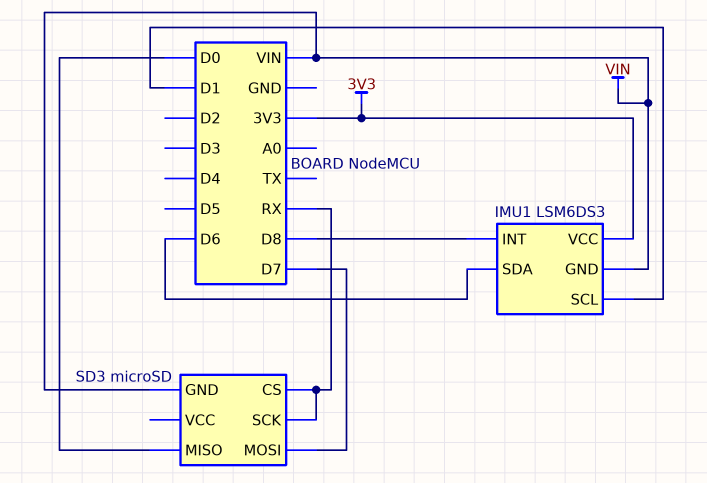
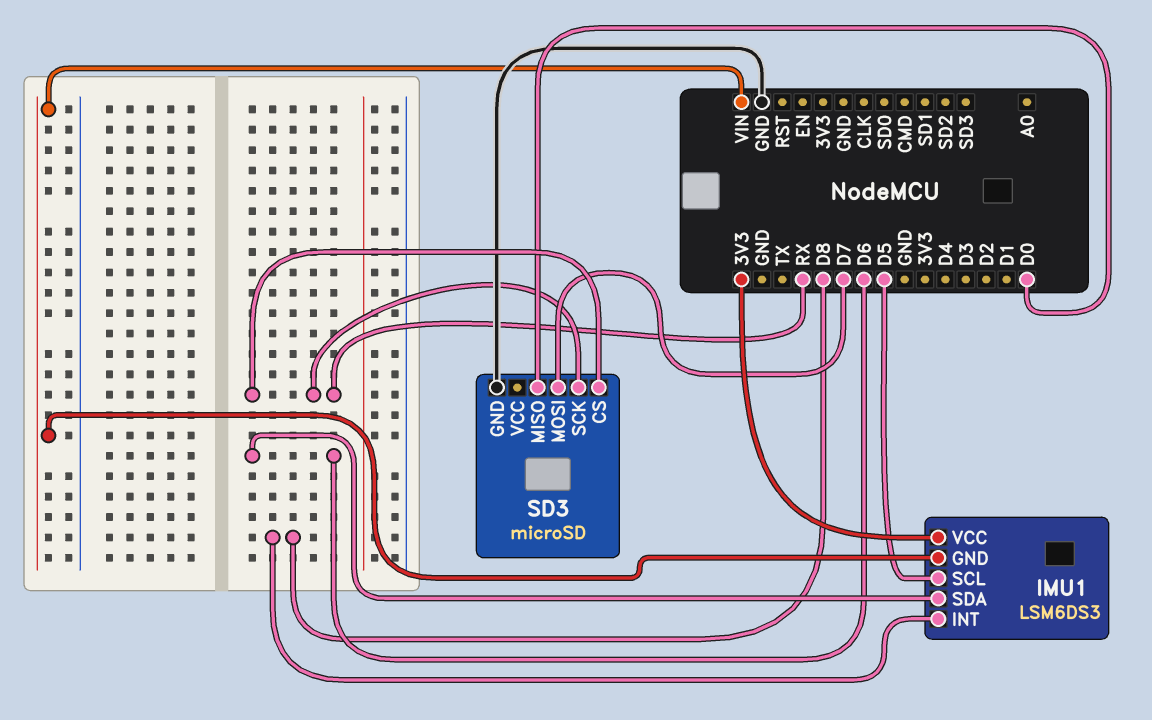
IMU1 pin SCL: D1 -> D5
SD3 pin GND: VIN -> GND

